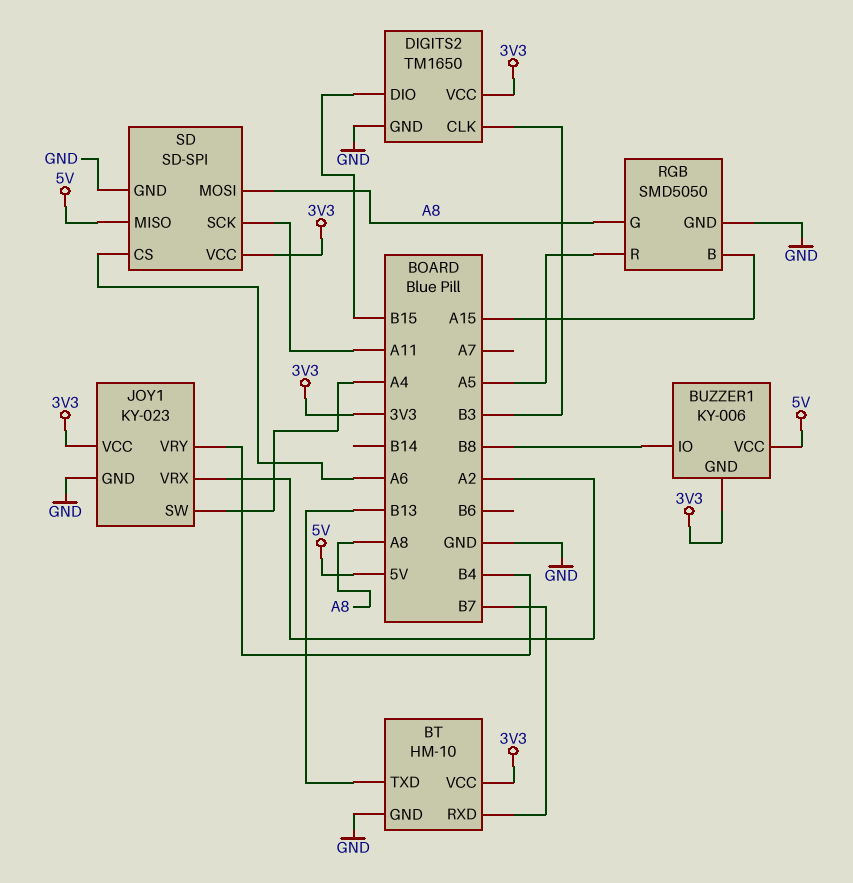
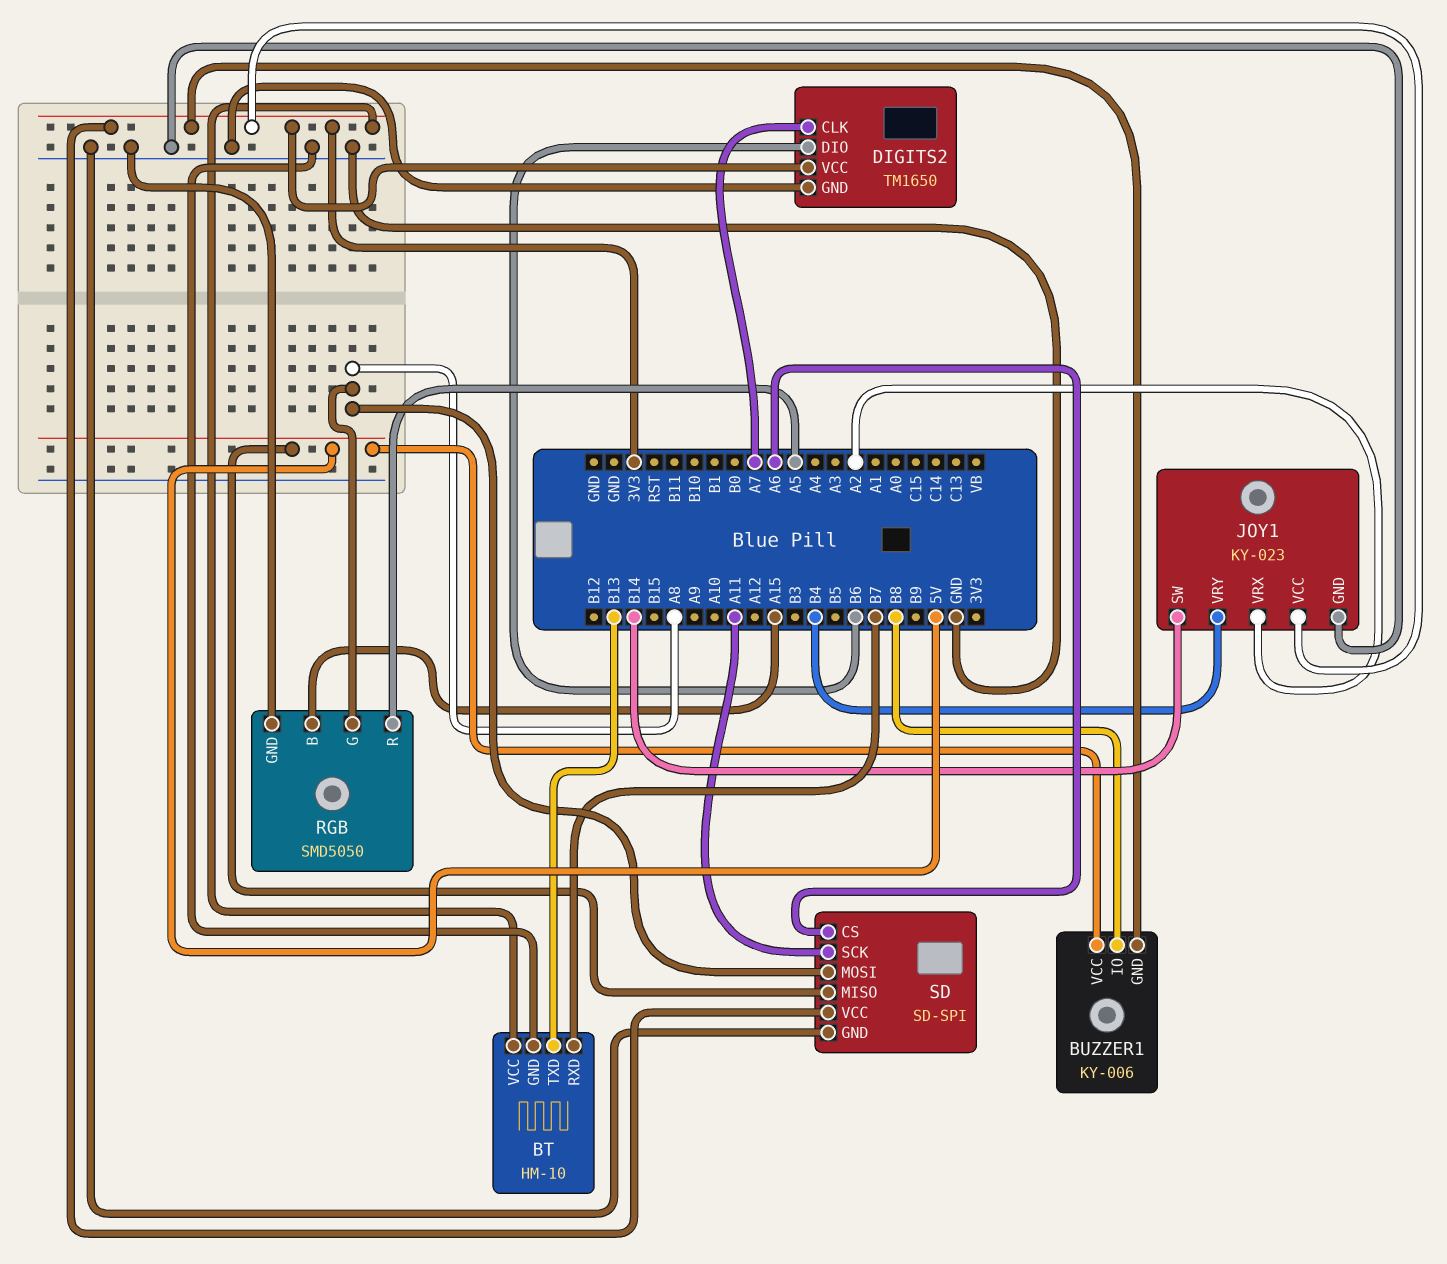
DIGITS2 pin CLK: B3 -> A7
DIGITS2 pin DIO: B15 -> B6
JOY1 pin SW: A4 -> B14

